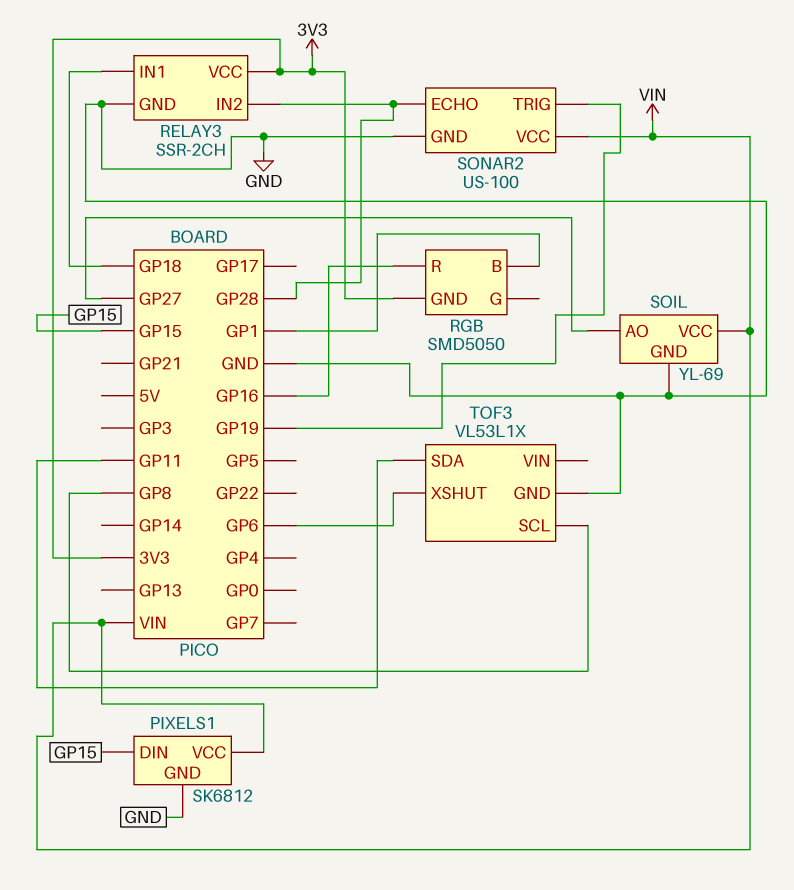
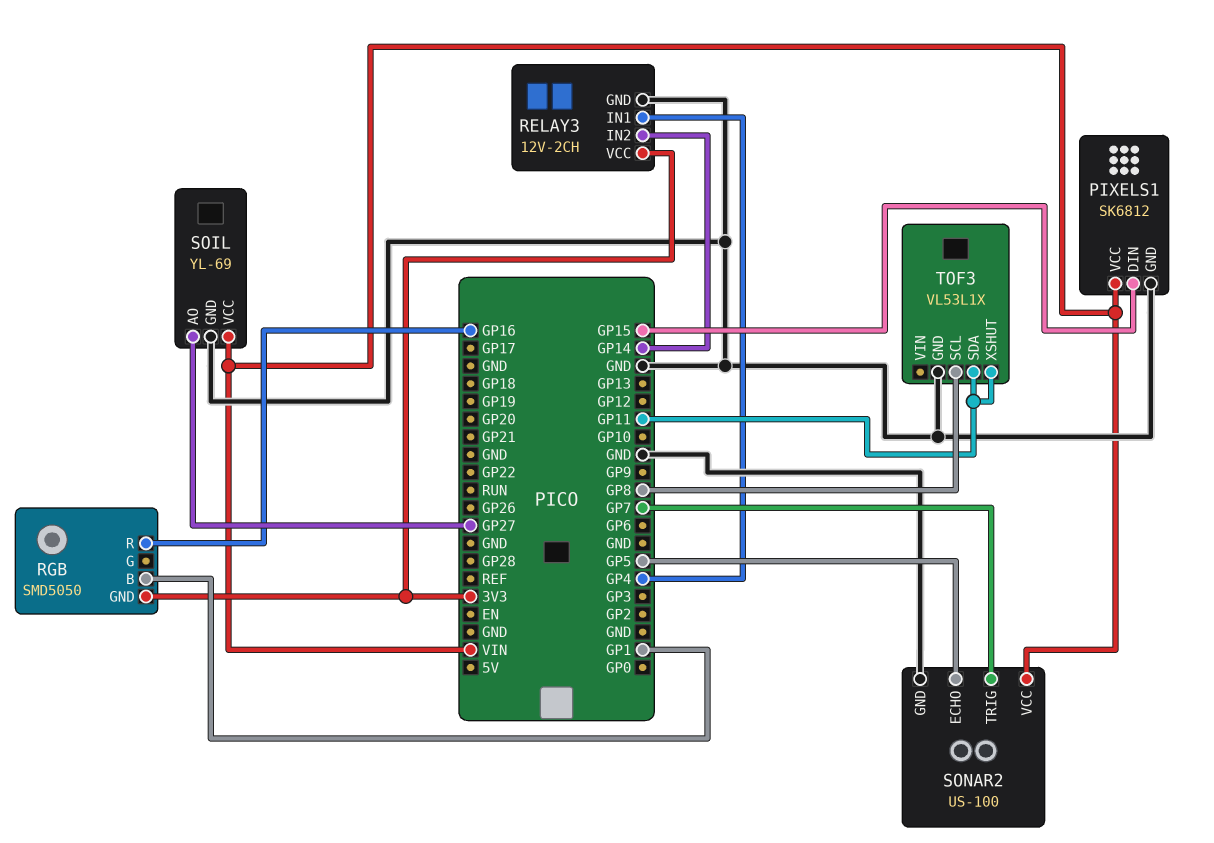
RELAY3: SSR-2CH -> 12V-2CH
RELAY3 pin IN1: GP18 -> GP4
RELAY3 pin IN2: GP28 -> GP14
SONAR2 pin ECHO: GP28 -> GP5
SONAR2 pin TRIG: GP19 -> GP7
TOF3 pin XSHUT: GP6 -> GP11

